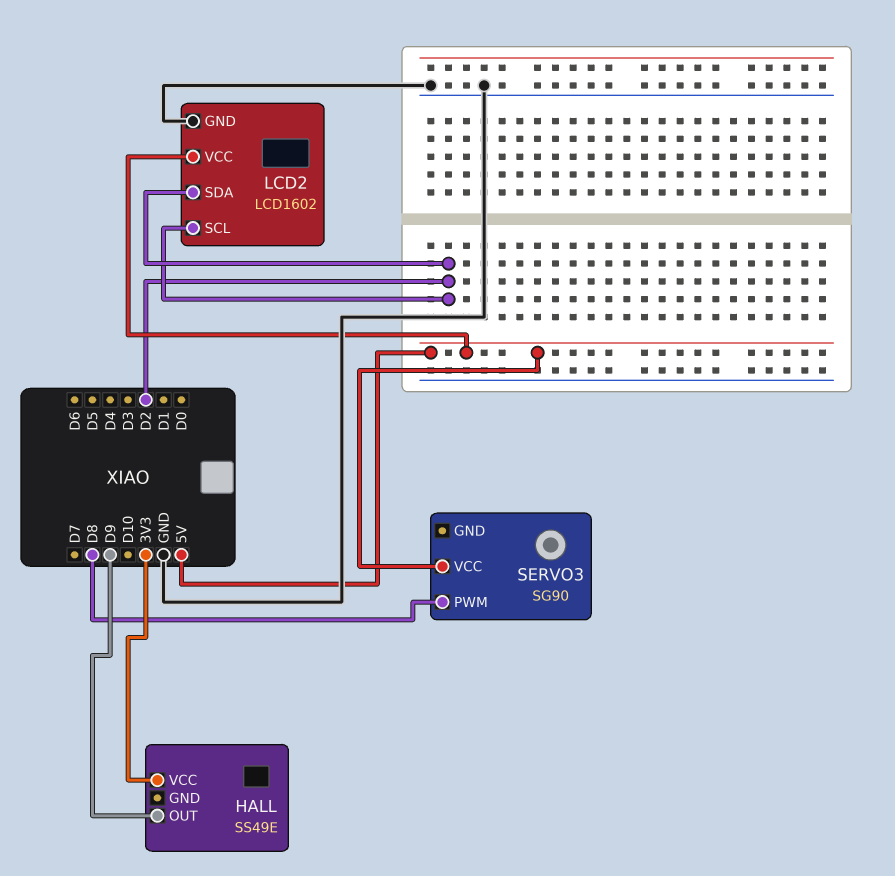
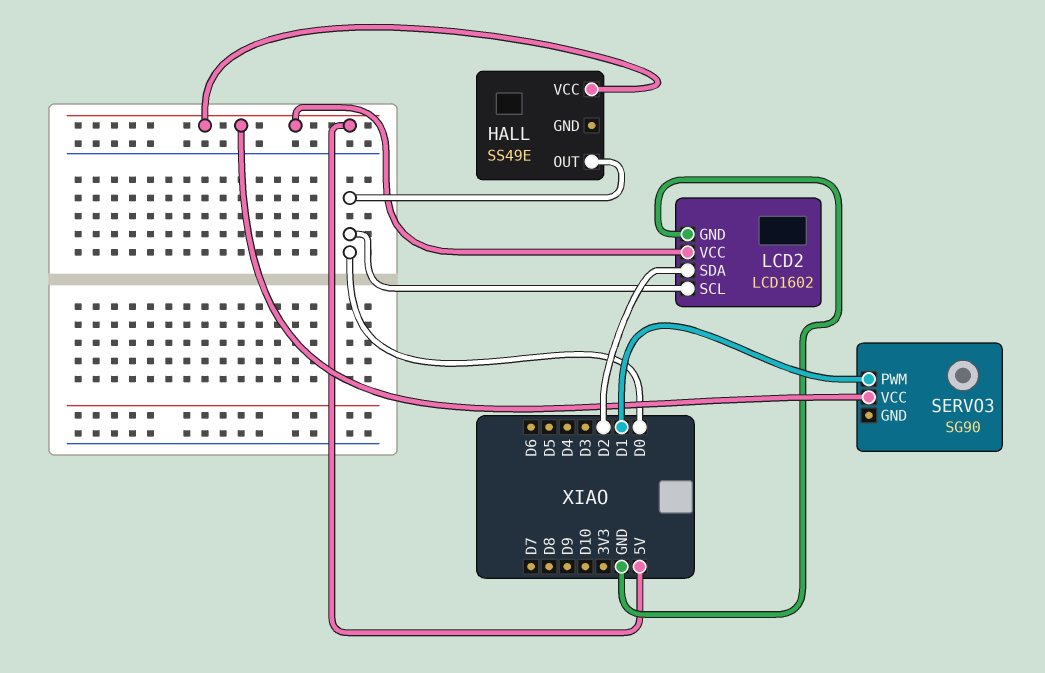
HALL pin OUT: D9 -> D0
HALL pin VCC: 3V3 -> 5V
LCD2 pin SCL: D2 -> D0
SERVO3 pin PWM: D8 -> D1

